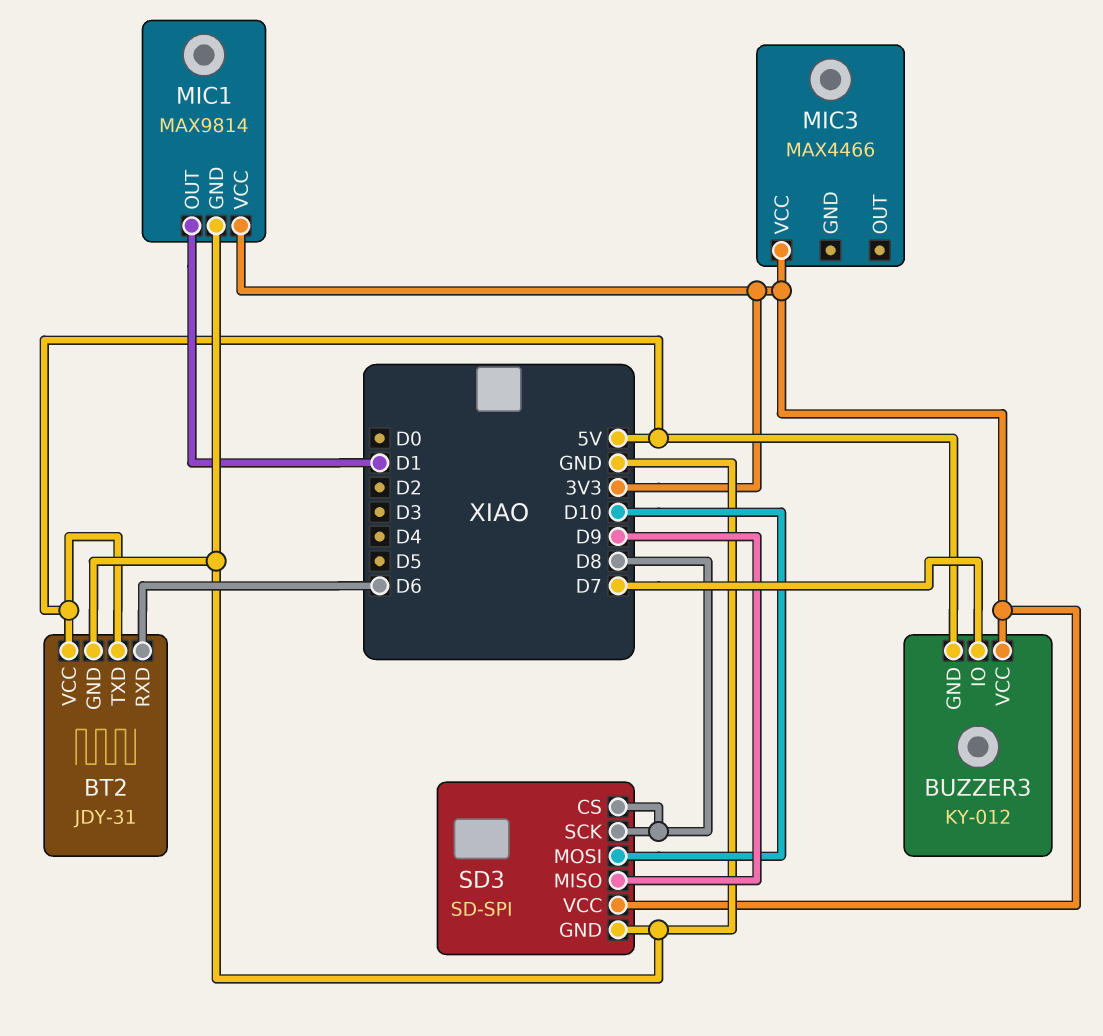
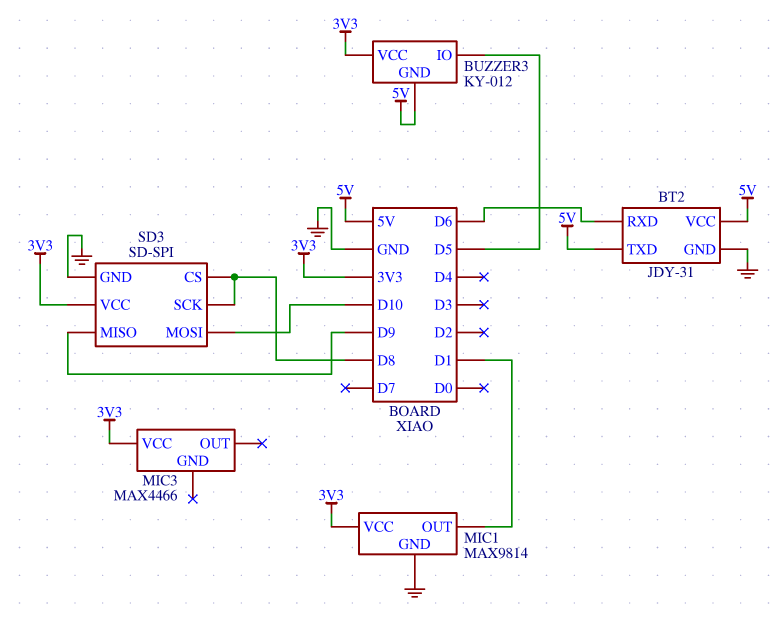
BUZZER3 pin IO: D7 -> D5

